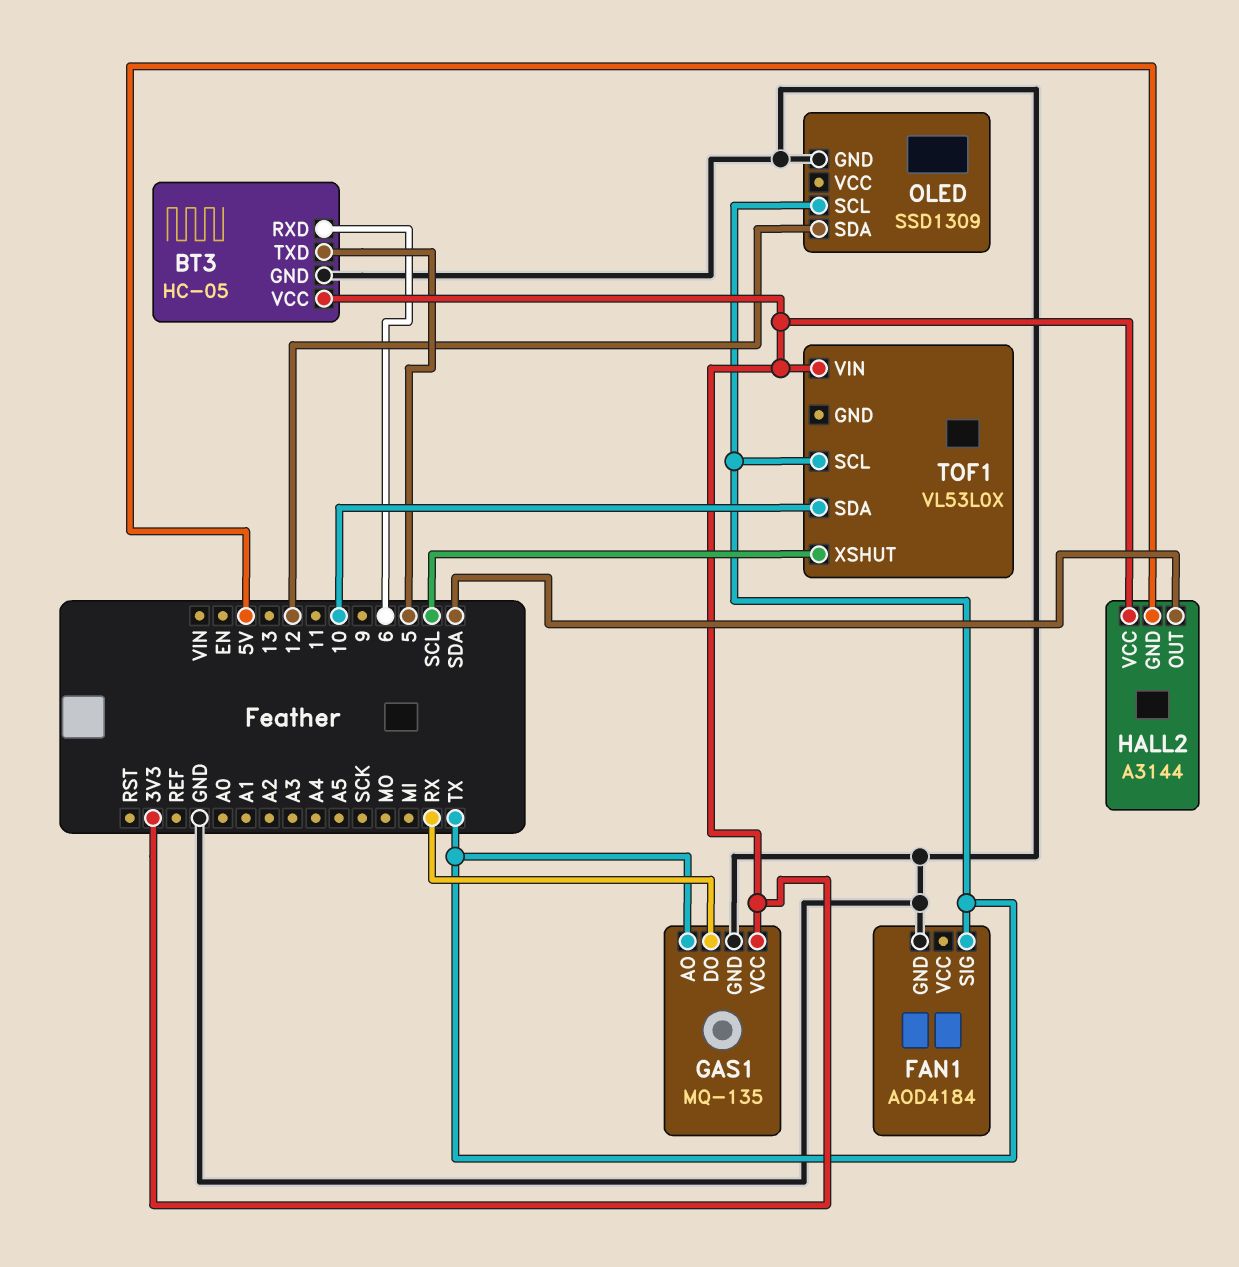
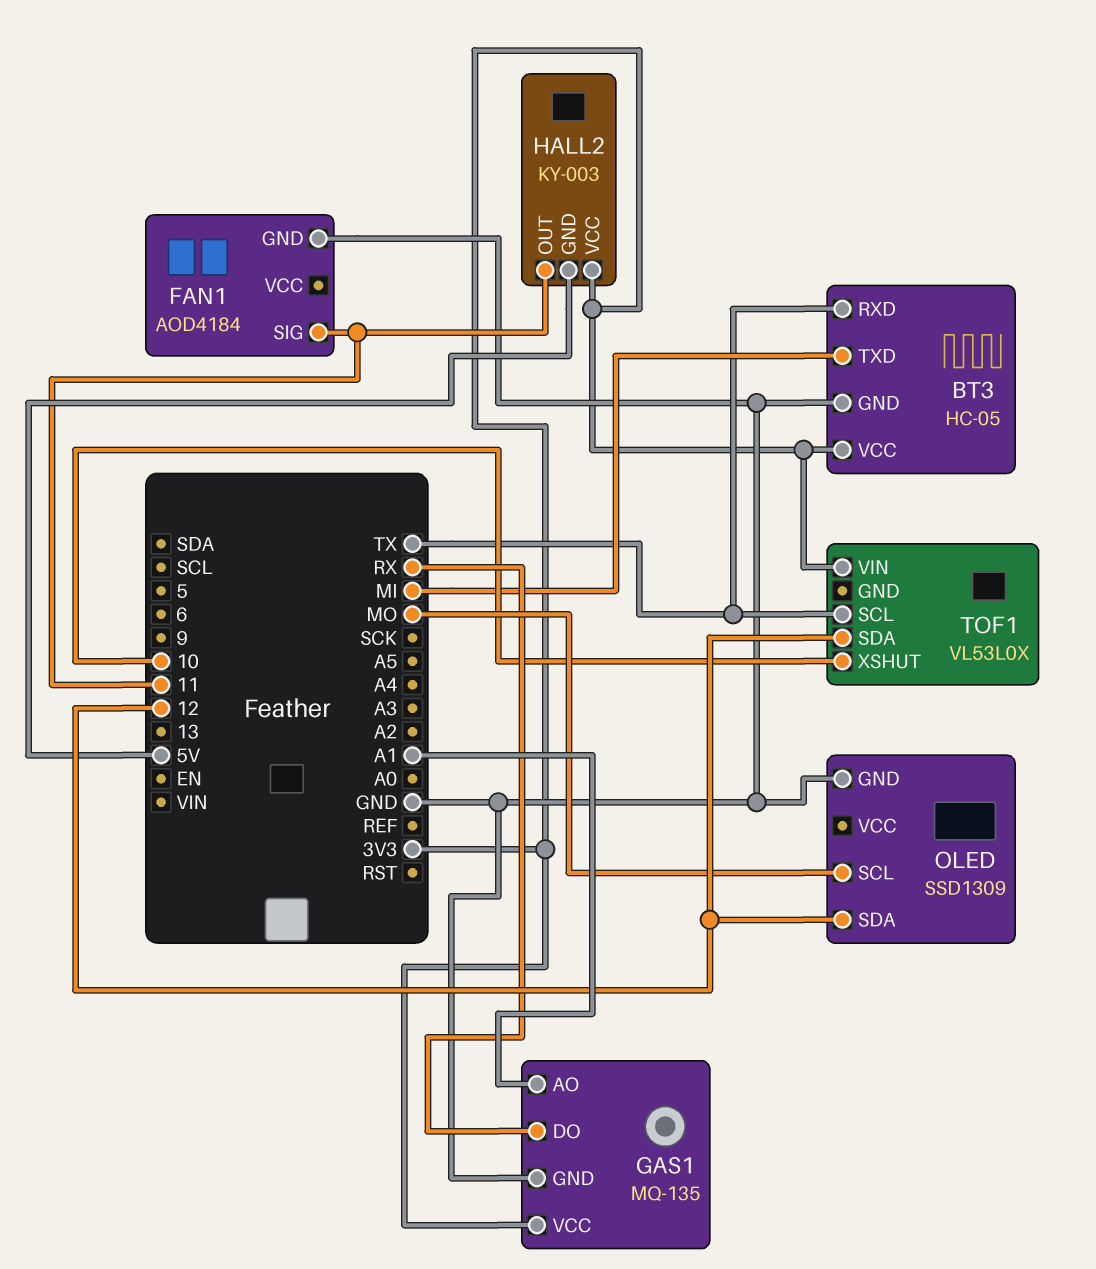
BT3 pin RXD: 6 -> TX
BT3 pin TXD: 5 -> MI
FAN1 pin SIG: TX -> 11
GAS1 pin AO: TX -> A1
HALL2: A3144 -> KY-003
HALL2 pin OUT: SDA -> 11
OLED pin SCL: TX -> MO
TOF1 pin SDA: 10 -> 12
TOF1 pin XSHUT: SCL -> 10

